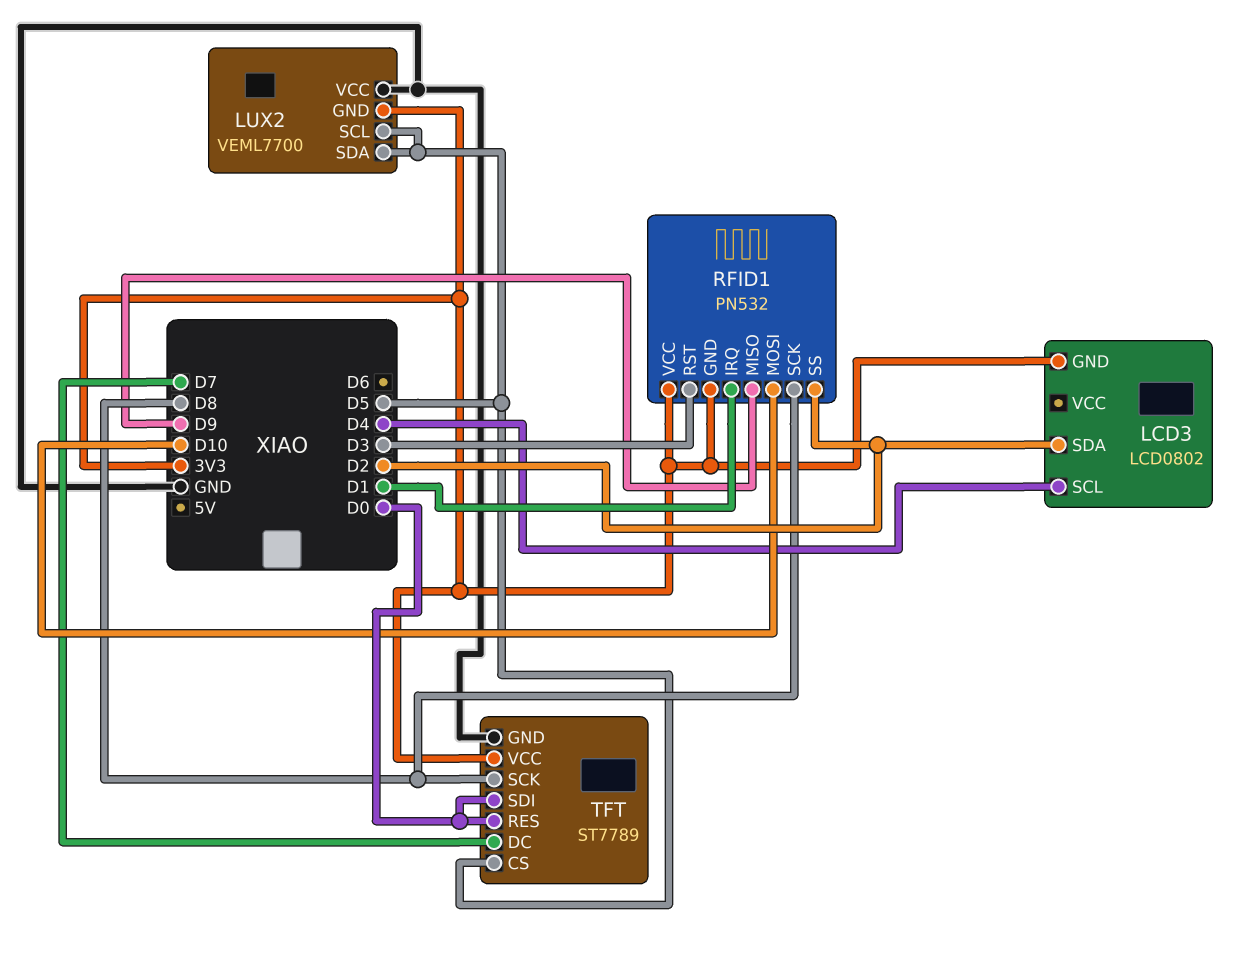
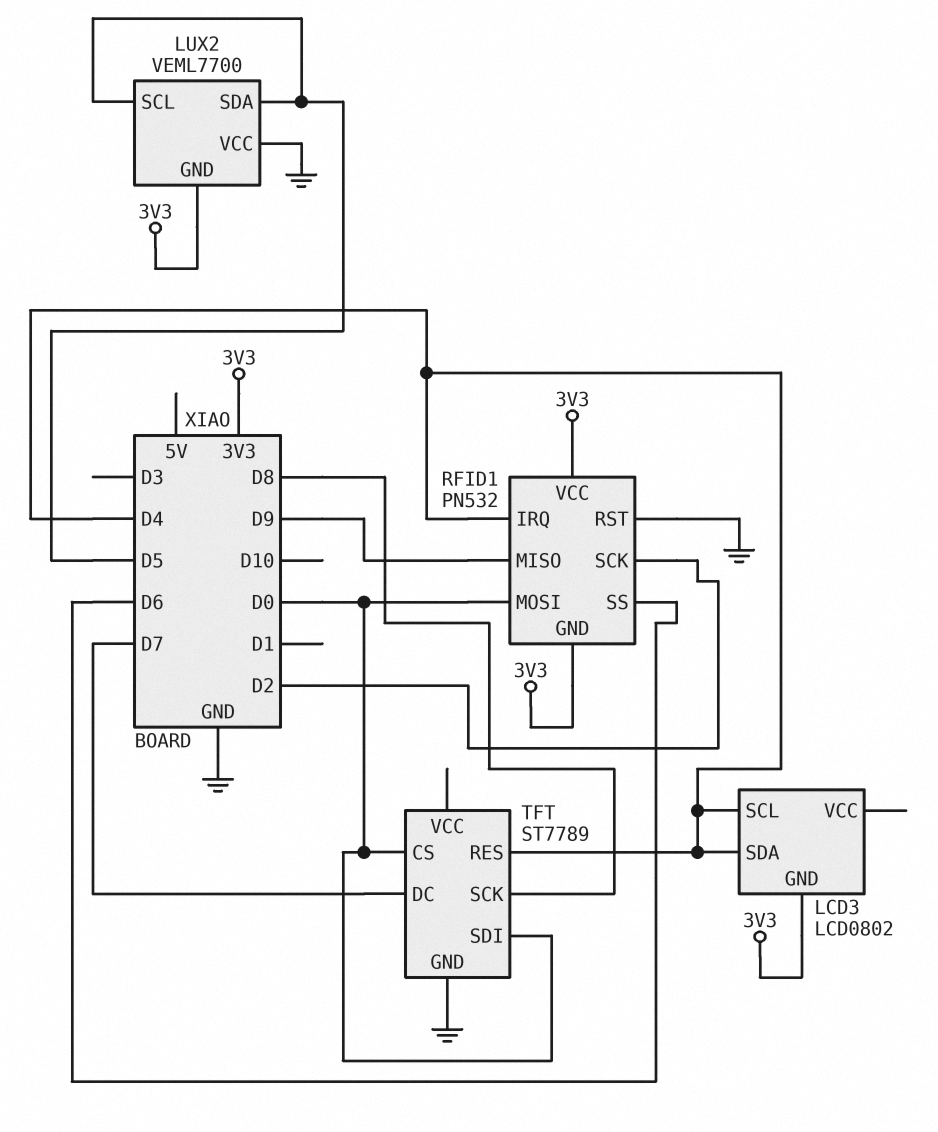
LCD3 pin SDA: D2 -> D4
RFID1 pin IRQ: D1 -> D4
RFID1 pin MOSI: D10 -> D0
RFID1 pin RST: D3 -> GND
RFID1 pin SCK: D8 -> D2
RFID1 pin SS: D2 -> D6
TFT pin CS: D5 -> D0
TFT pin RES: D0 -> D4
TFT pin VCC: 3V3 -> none

